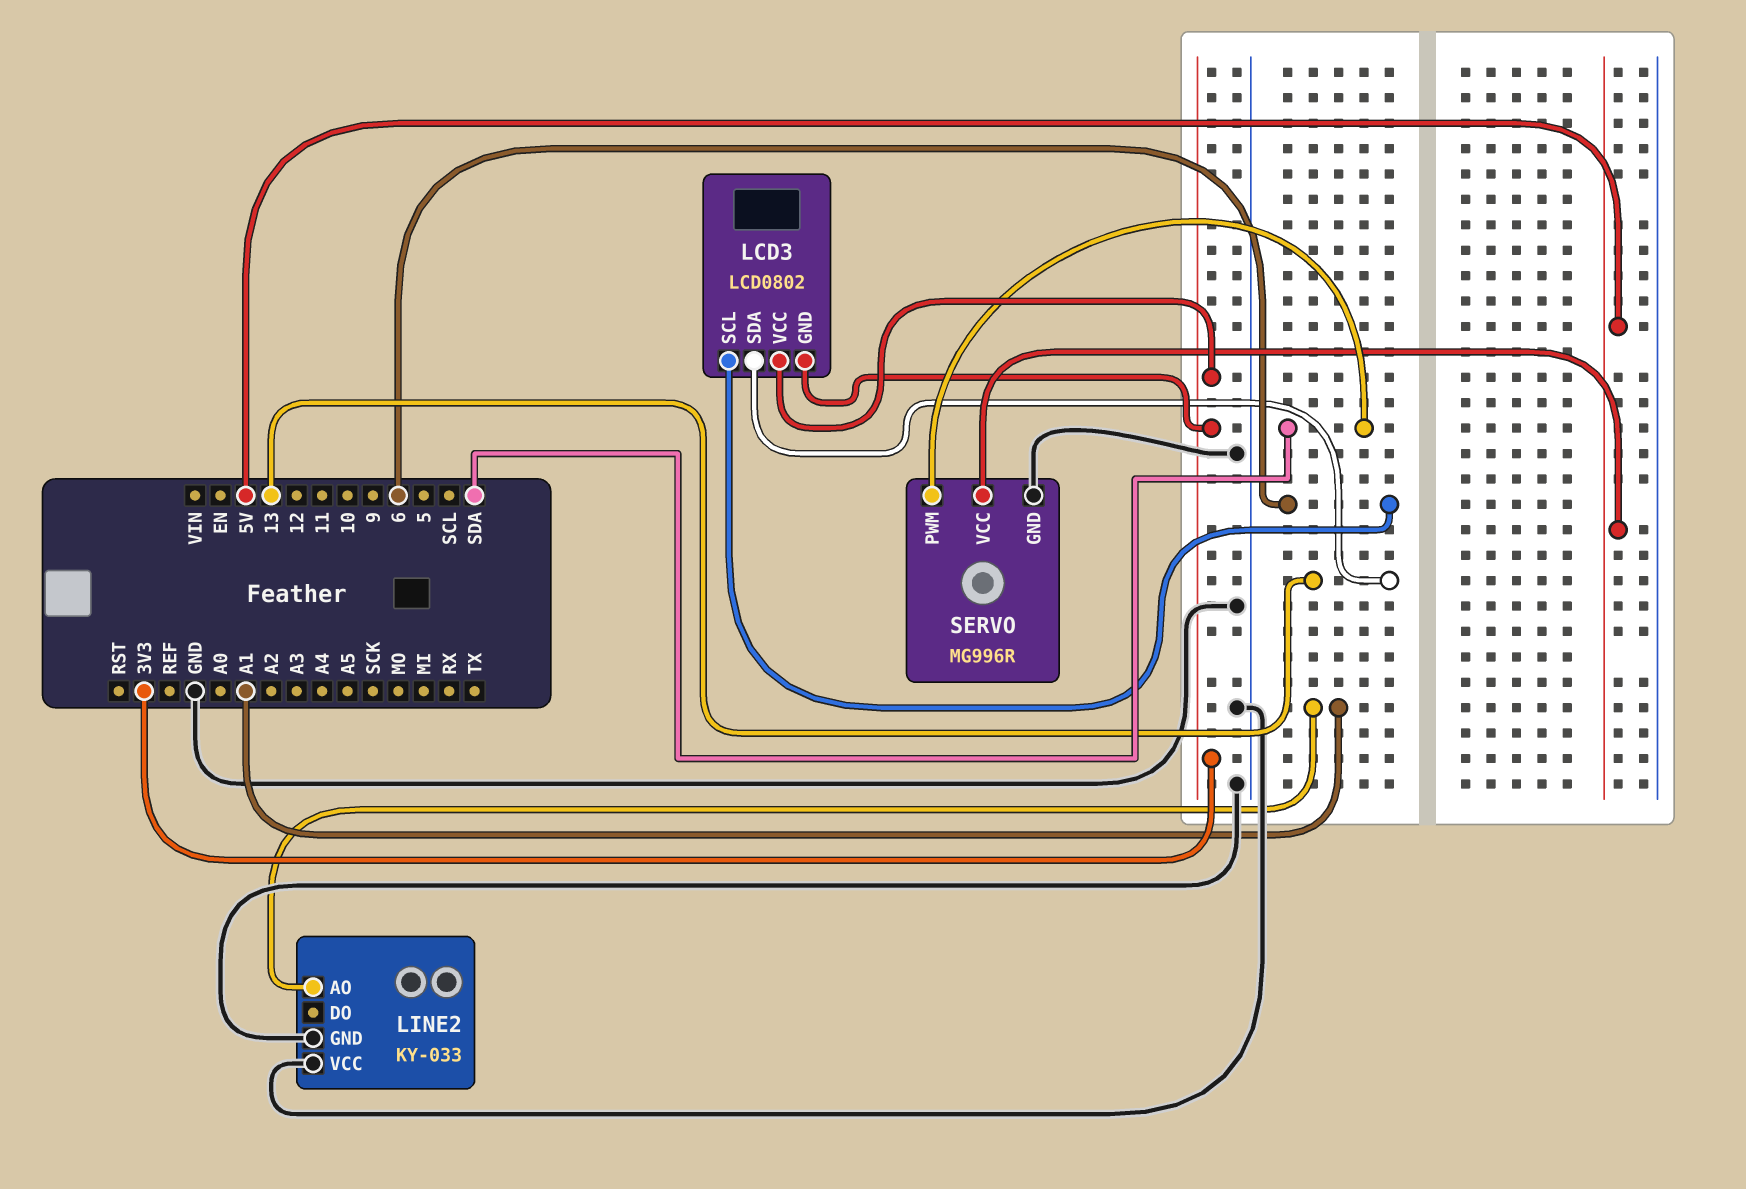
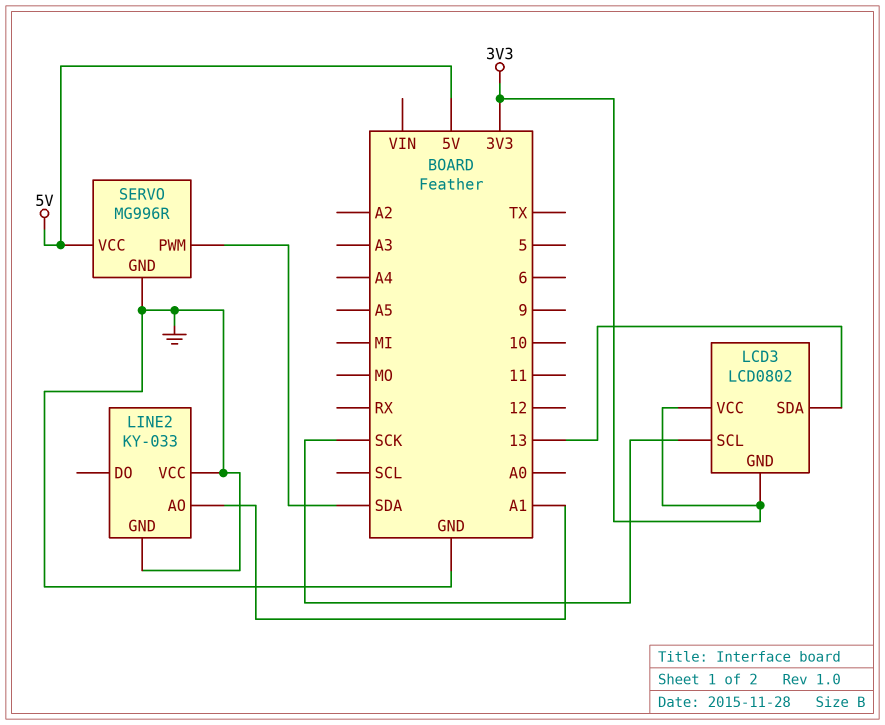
LCD3 pin SCL: 6 -> SCK

